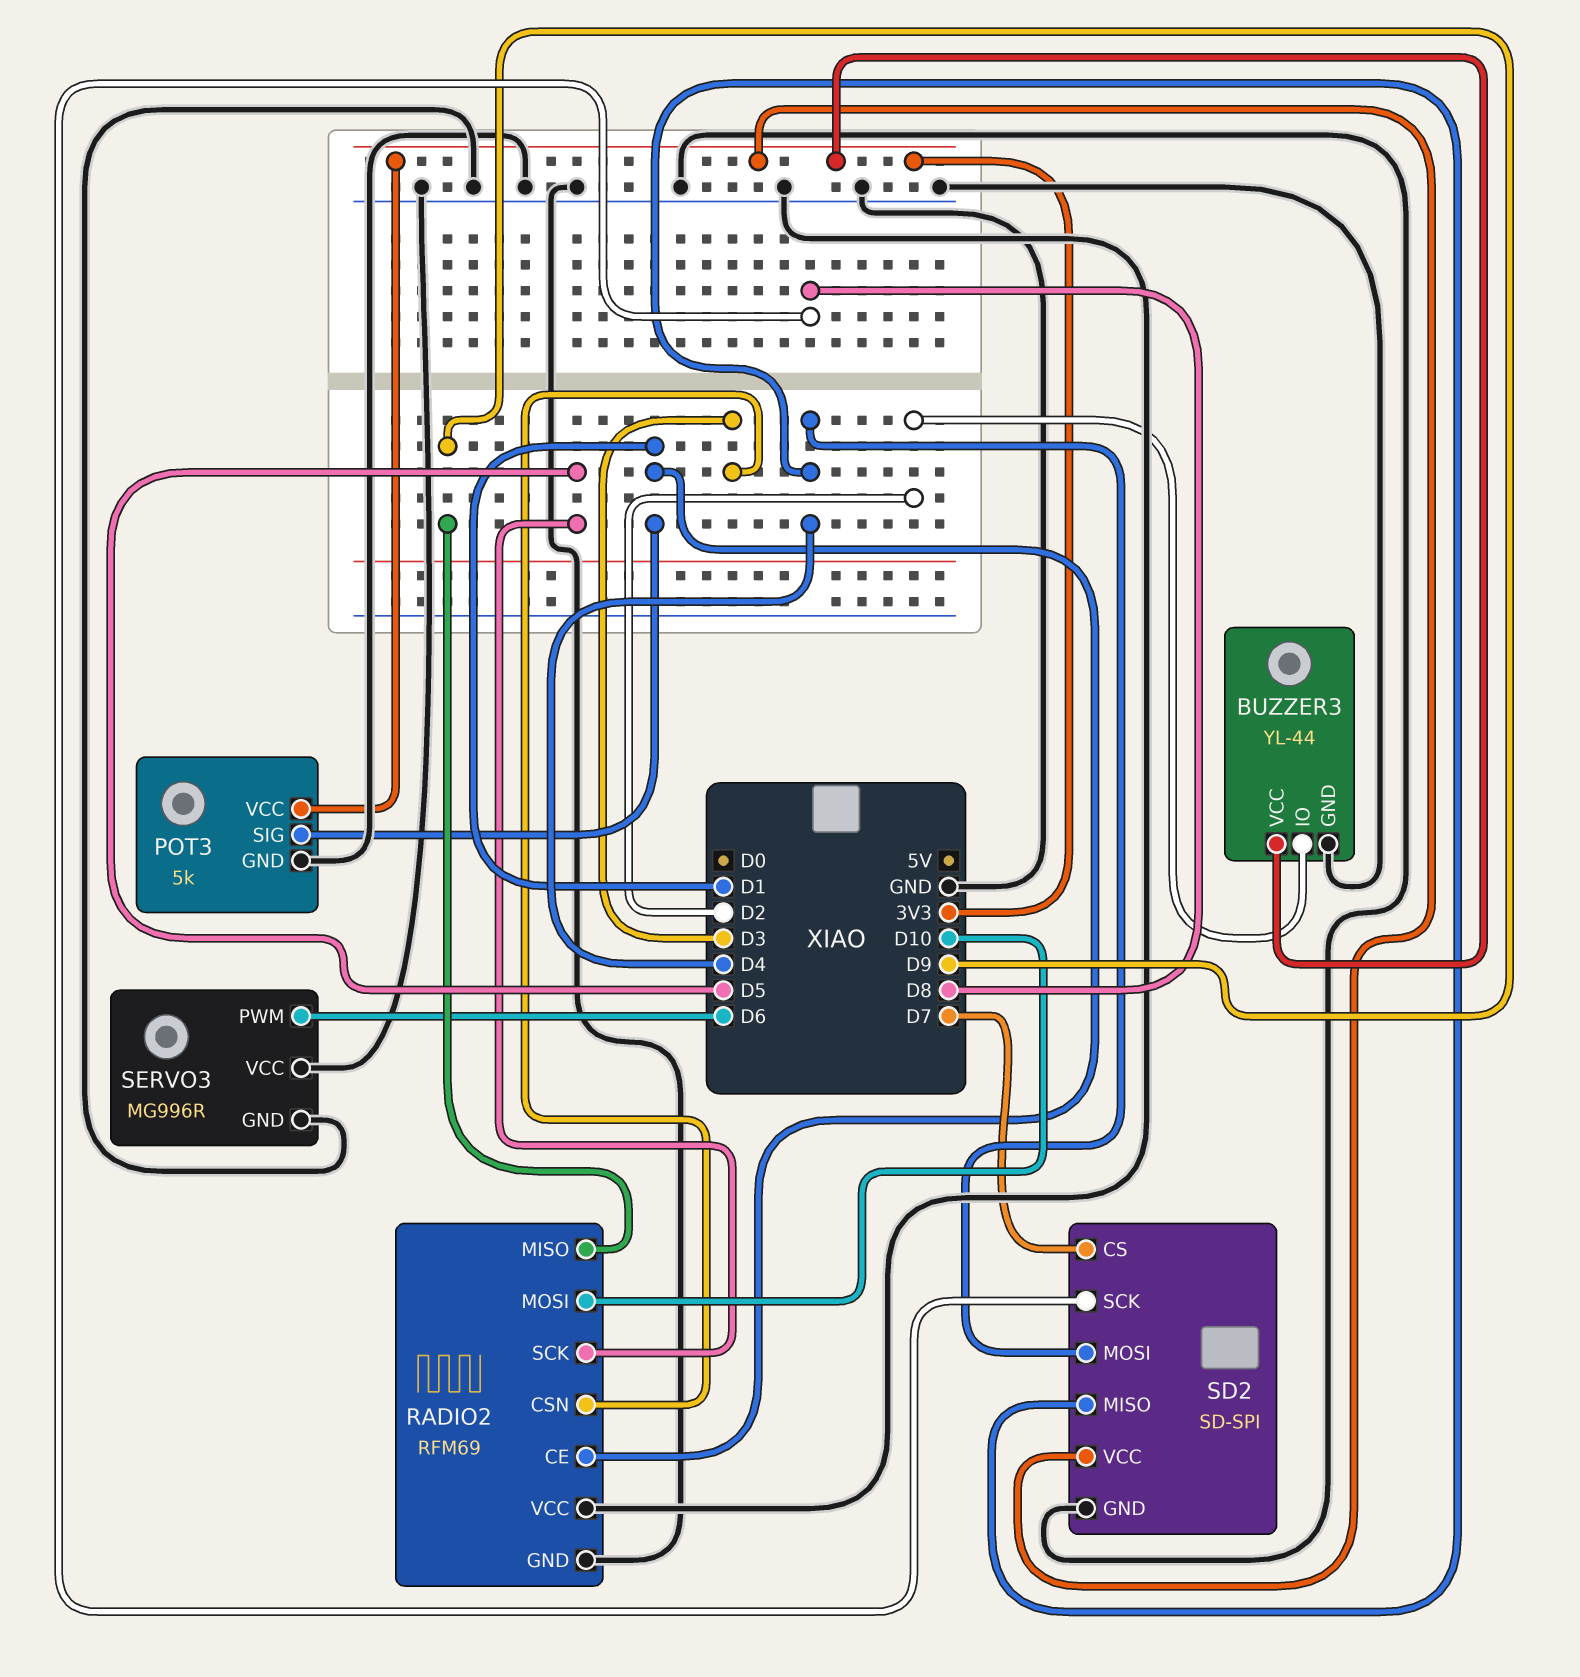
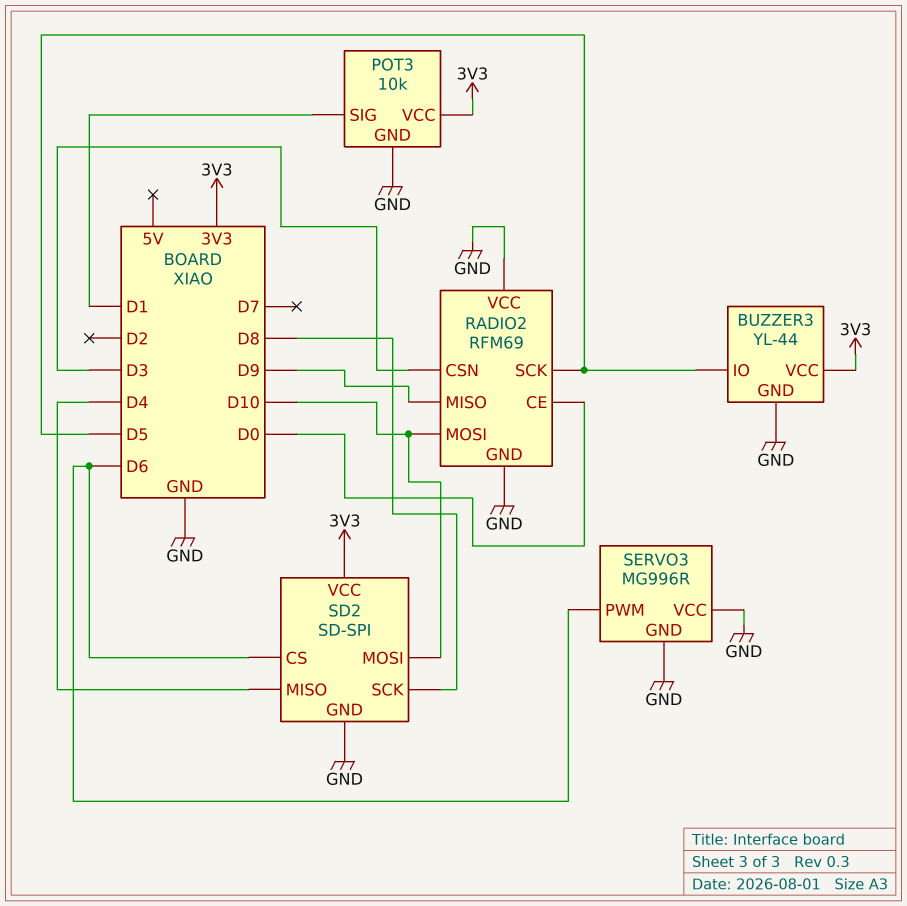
BUZZER3 pin IO: D2 -> D5
POT3: 5k -> 10k
RADIO2 pin CE: D1 -> D0
SD2 pin CS: D7 -> D6
SD2 pin MOSI: D4 -> D10

